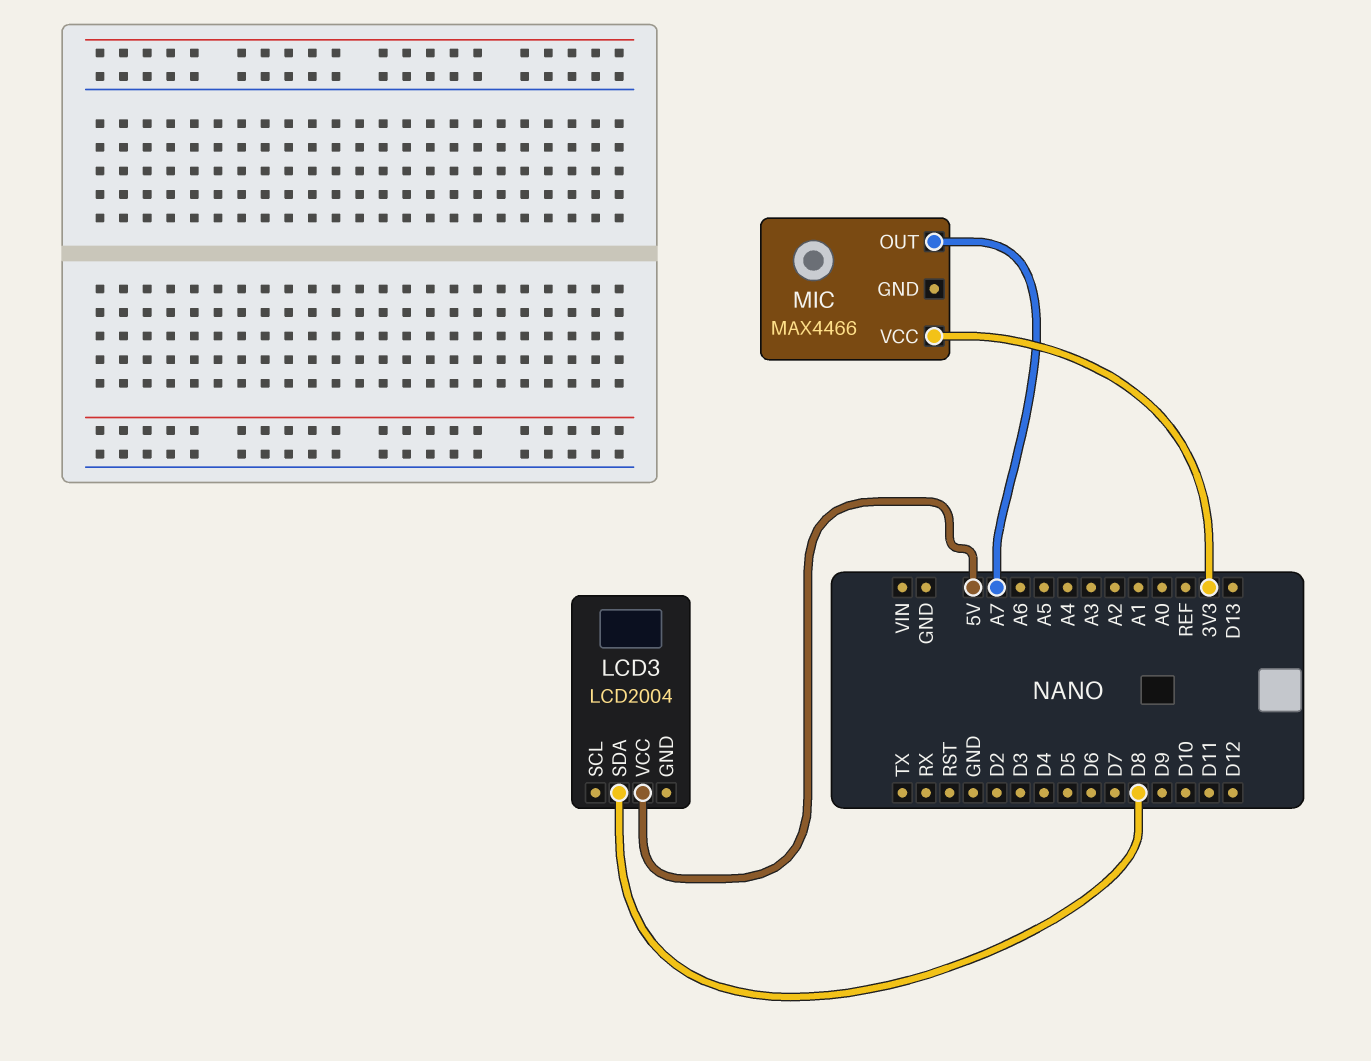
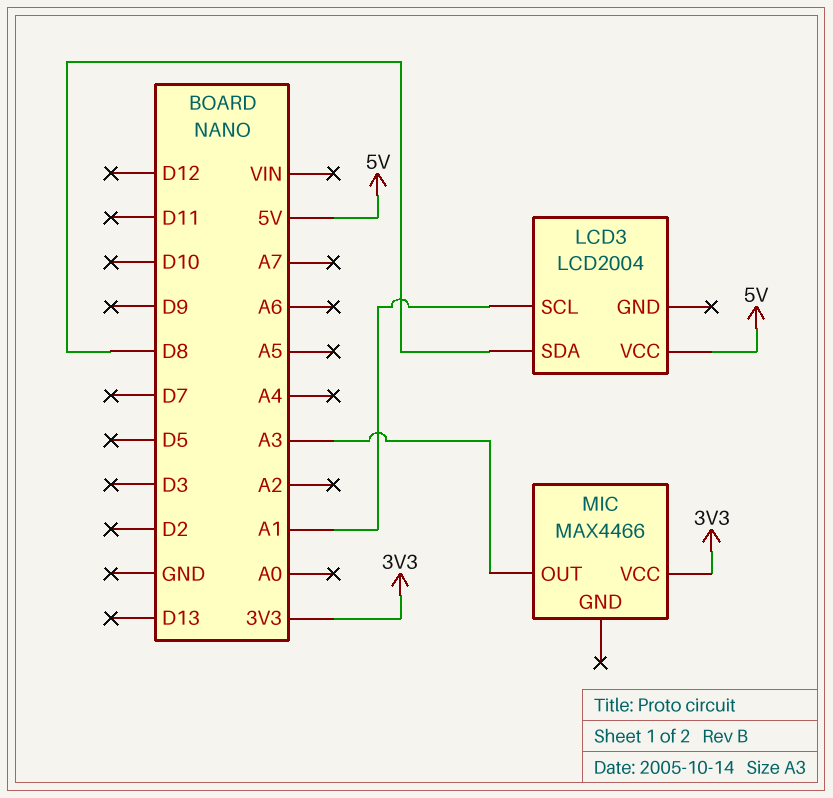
LCD3 pin SCL: none -> A1
MIC pin OUT: A7 -> A3

